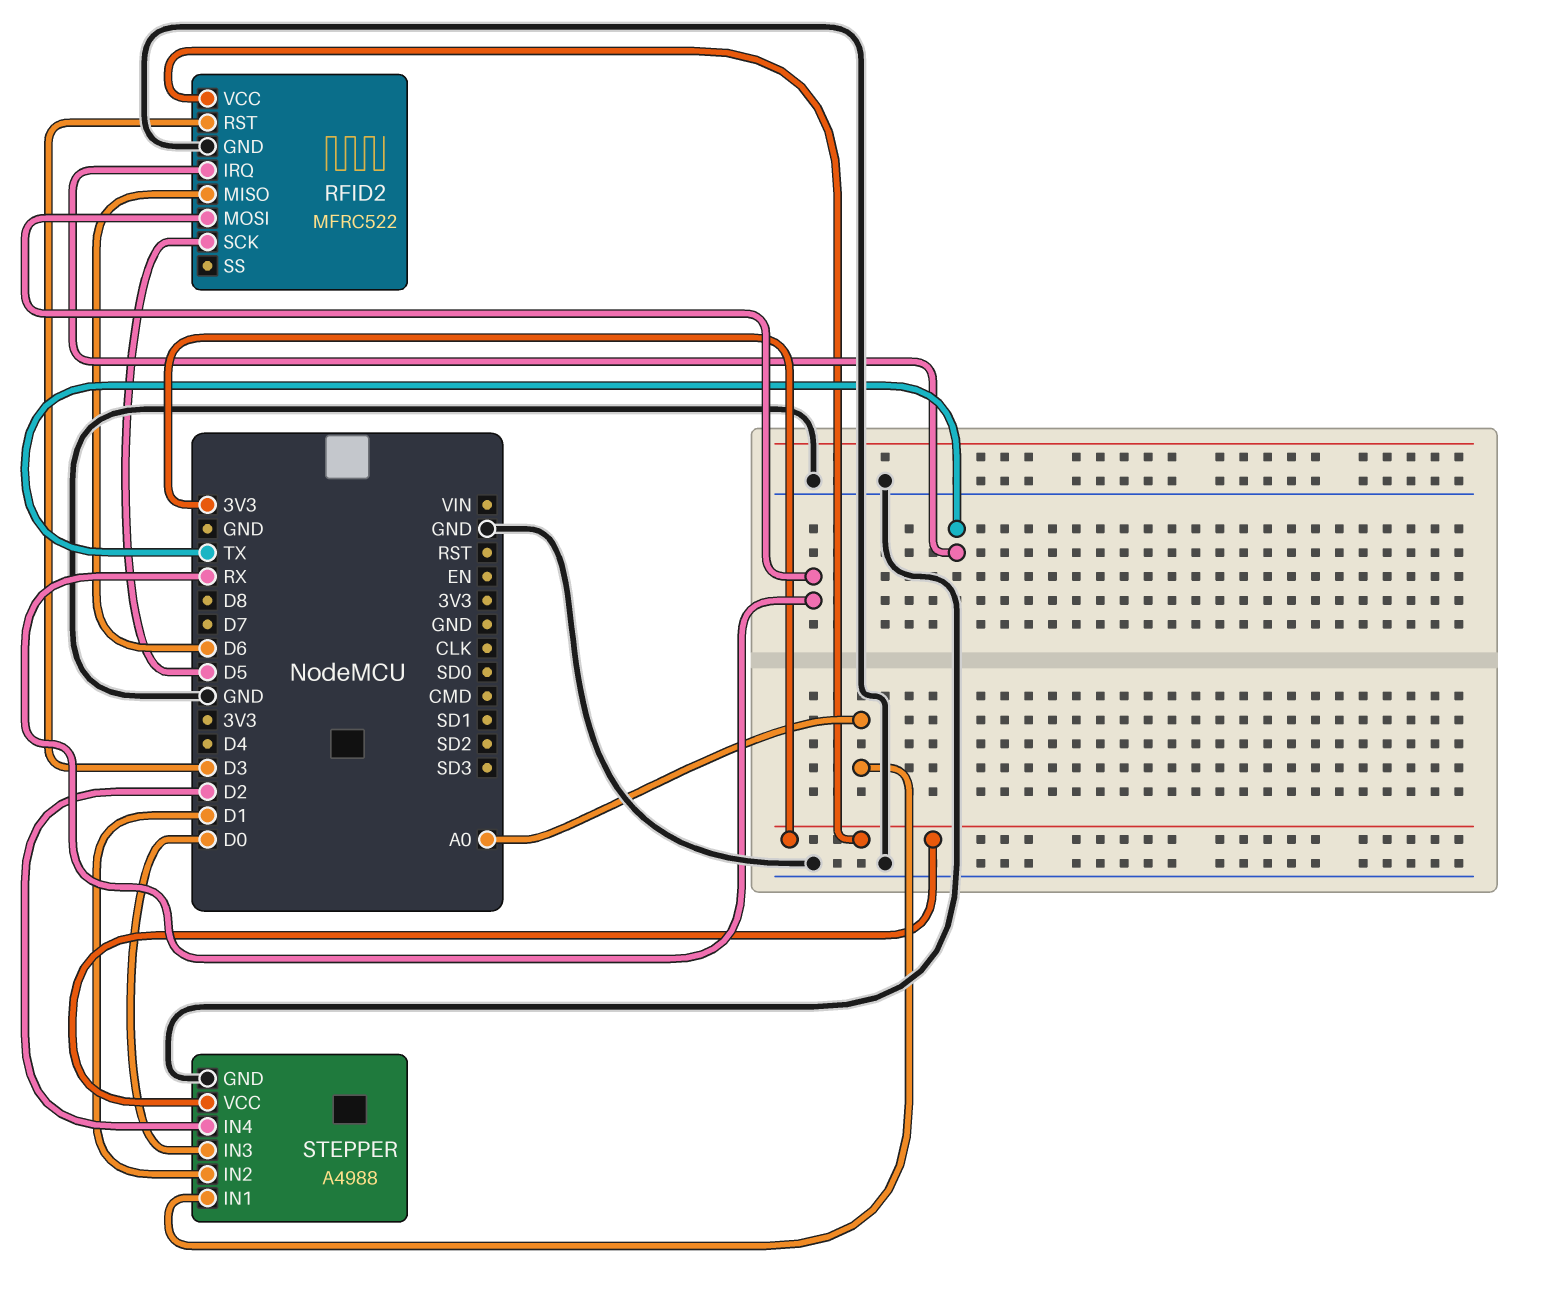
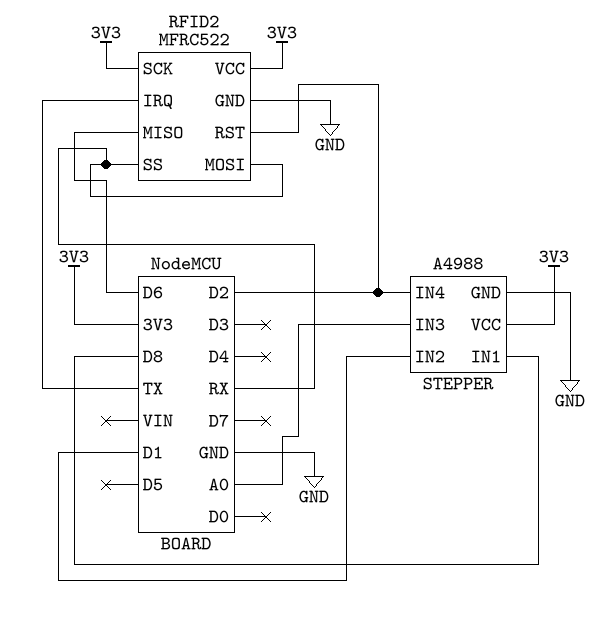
RFID2 pin RST: D3 -> D2
RFID2 pin SCK: D5 -> 3V3
RFID2 pin SS: none -> RX
STEPPER pin IN1: A0 -> D8
STEPPER pin IN3: D0 -> A0

